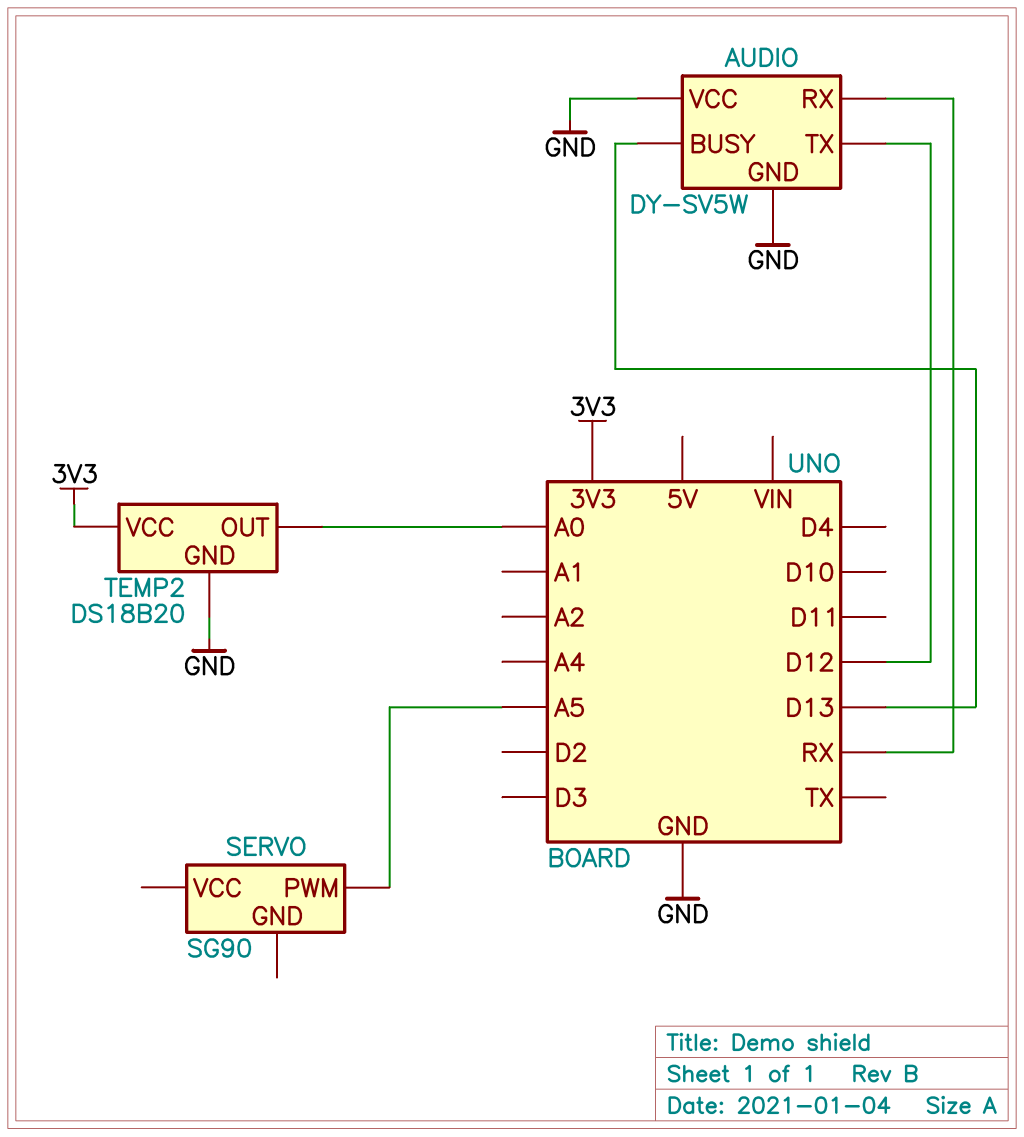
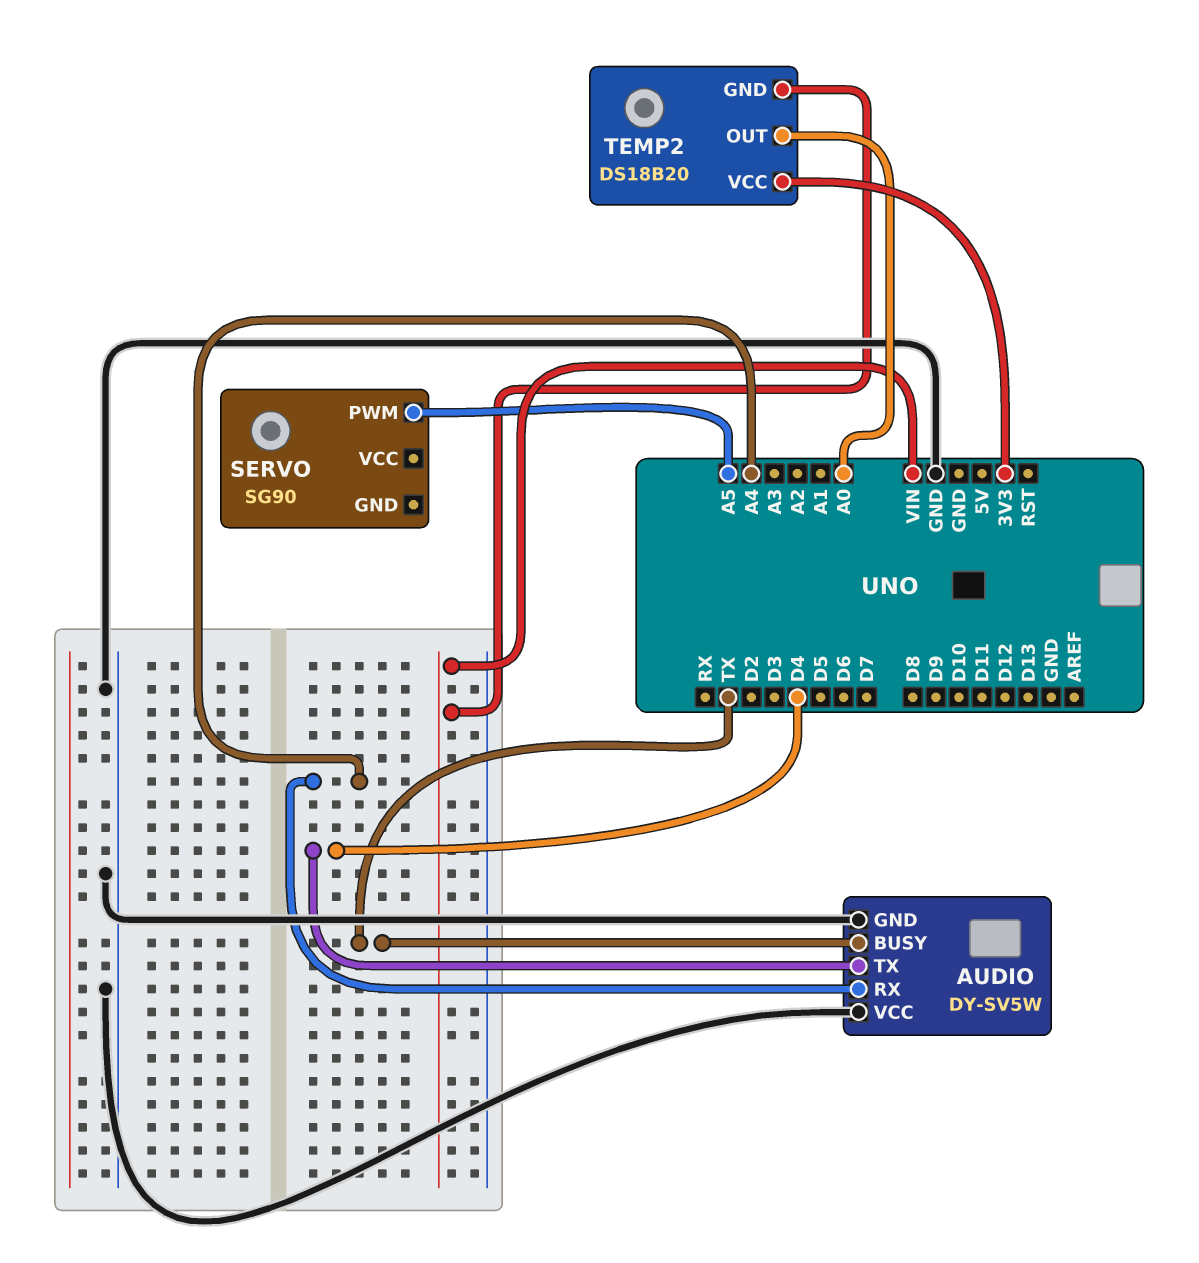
AUDIO pin BUSY: D13 -> TX
AUDIO pin RX: RX -> A4
AUDIO pin TX: D12 -> D4
TEMP2 pin GND: GND -> VIN

